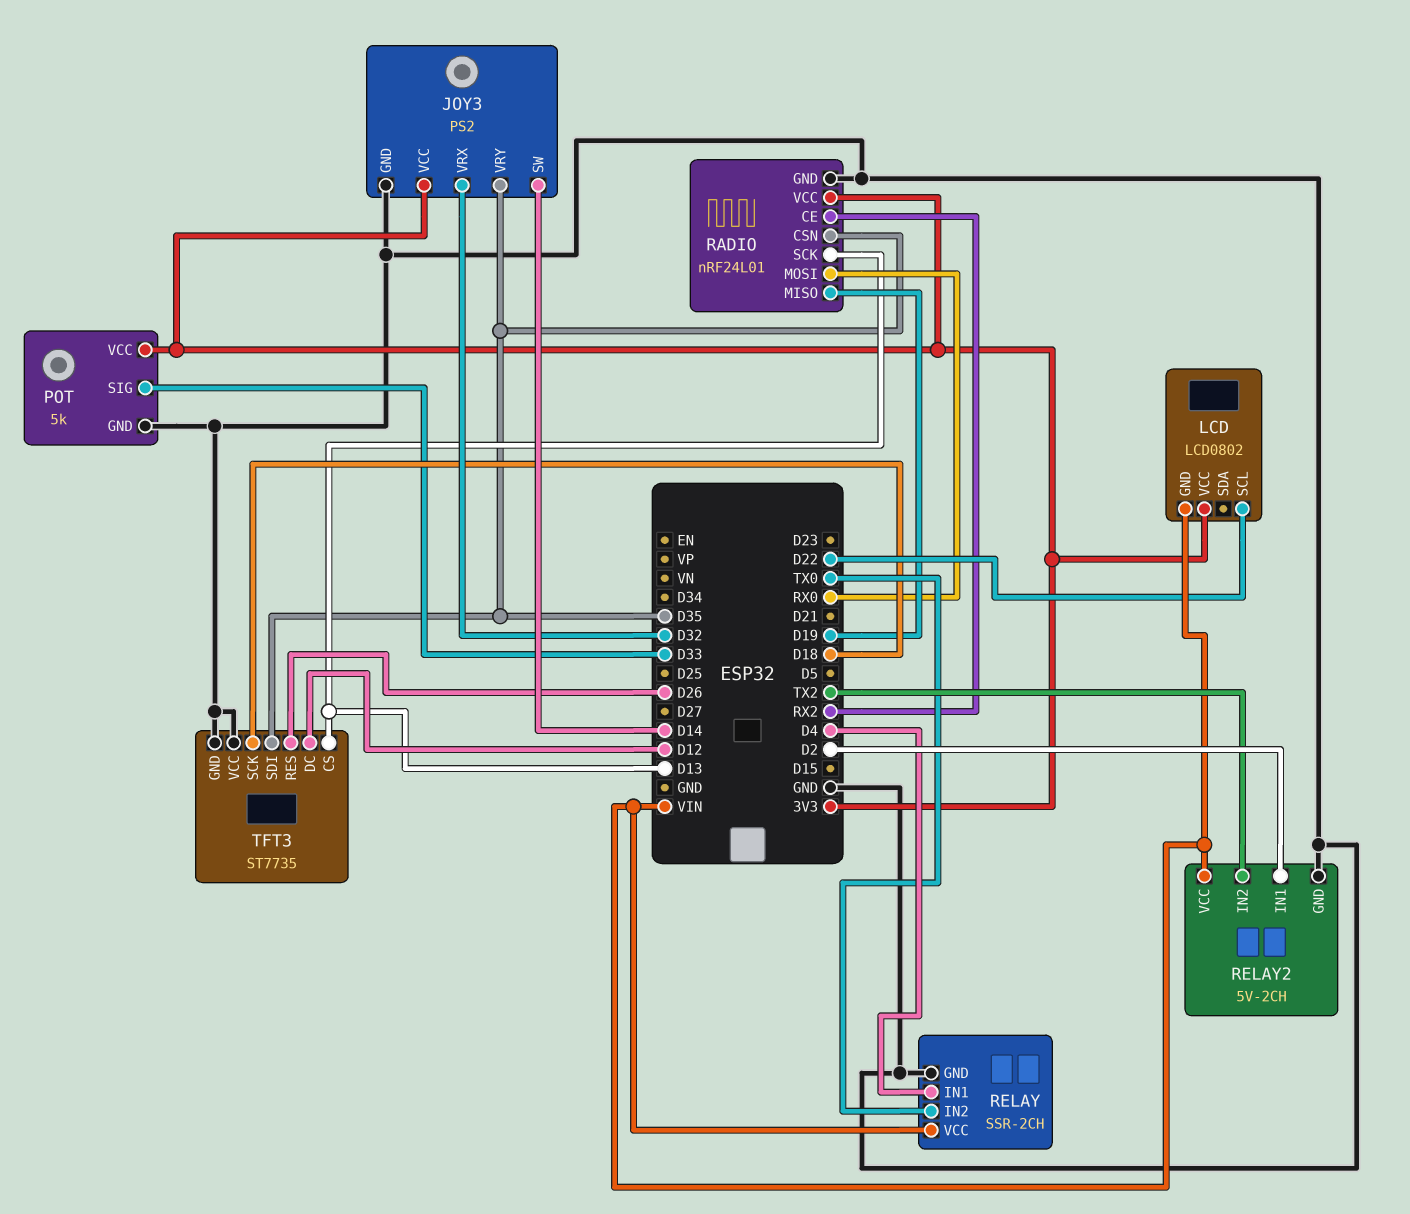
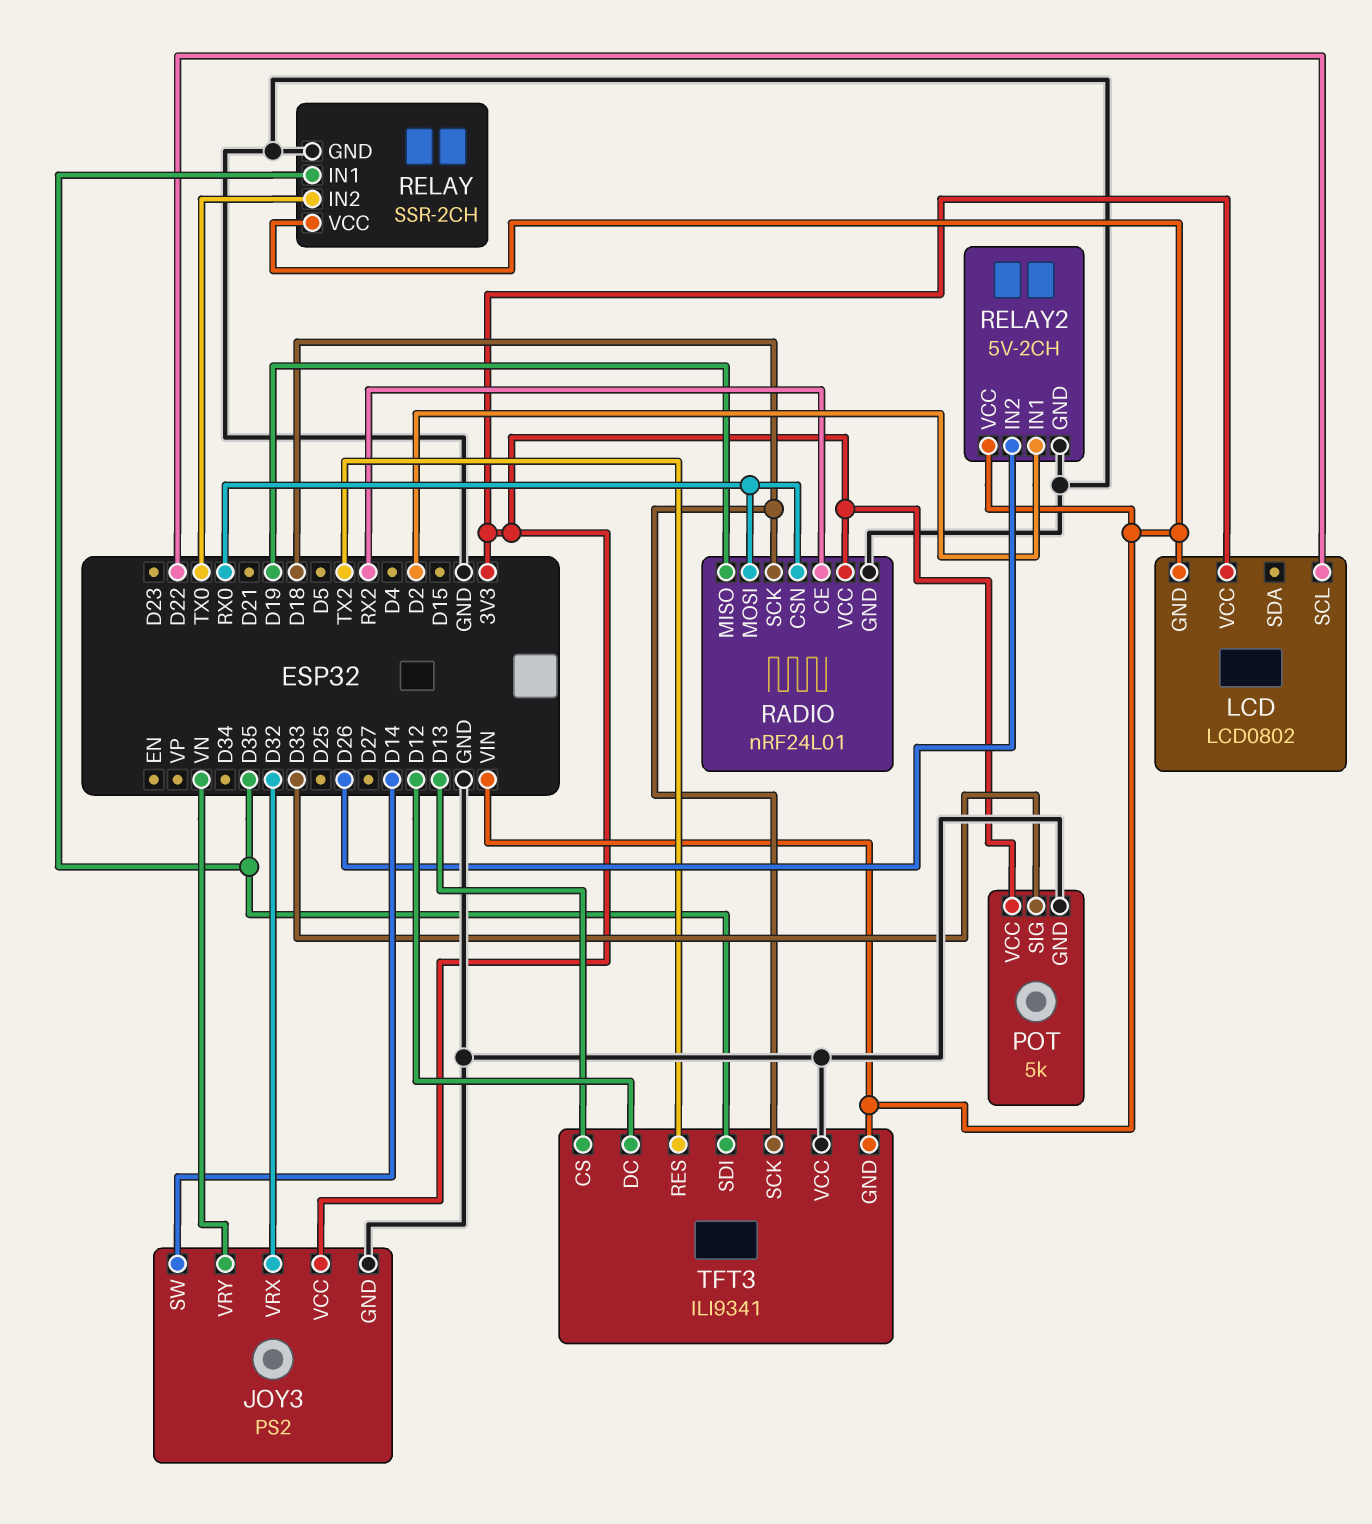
JOY3 pin VRY: D35 -> VN
RADIO pin CSN: D35 -> RX0
RADIO pin SCK: D13 -> D18
RELAY pin IN1: D4 -> D35
RELAY2 pin IN2: TX2 -> D26
TFT3: ST7735 -> ILI9341
TFT3 pin GND: GND -> VIN
TFT3 pin RES: D26 -> TX2

